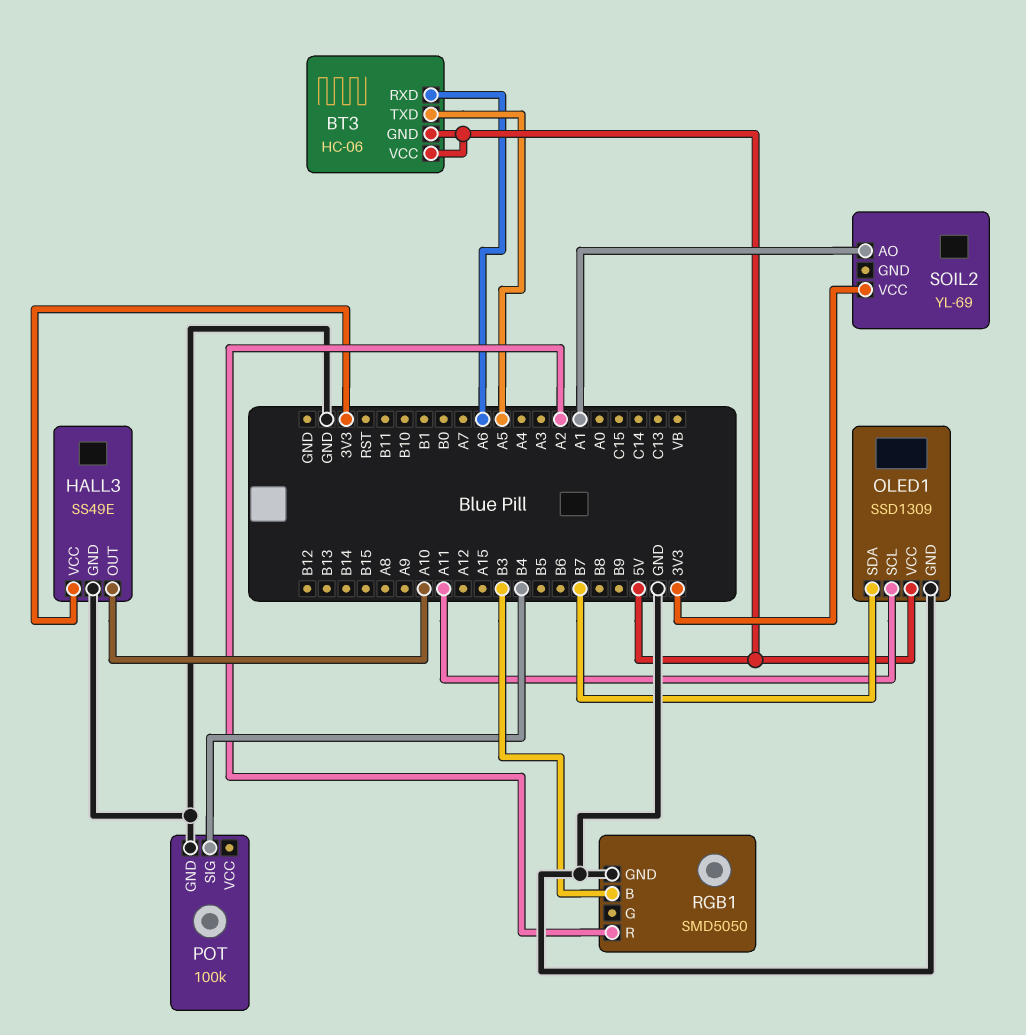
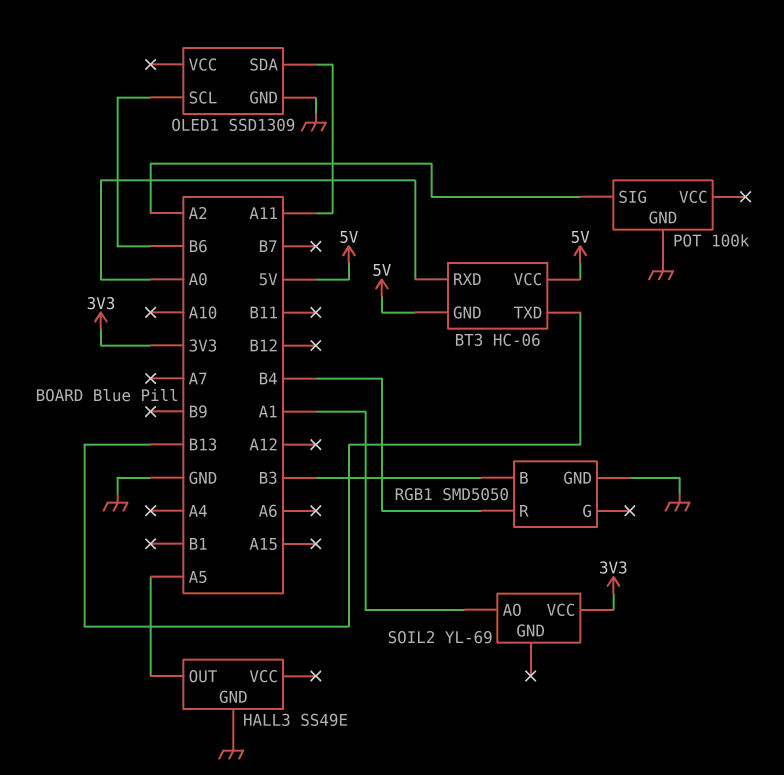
BT3 pin RXD: A6 -> A0
BT3 pin TXD: A5 -> B13
HALL3 pin OUT: A10 -> A5
HALL3 pin VCC: 3V3 -> none
OLED1 pin SCL: A11 -> B6
OLED1 pin SDA: B7 -> A11
OLED1 pin VCC: 5V -> none
POT pin SIG: B4 -> A2
RGB1 pin R: A2 -> B4

